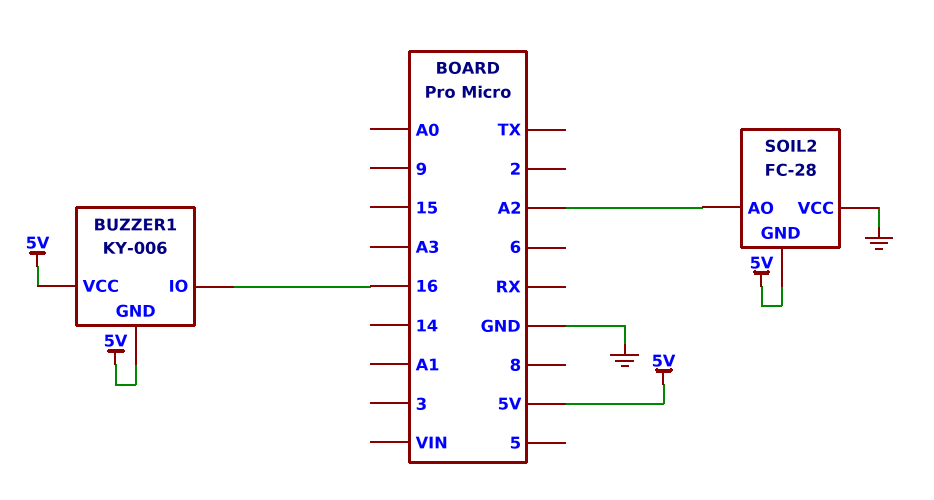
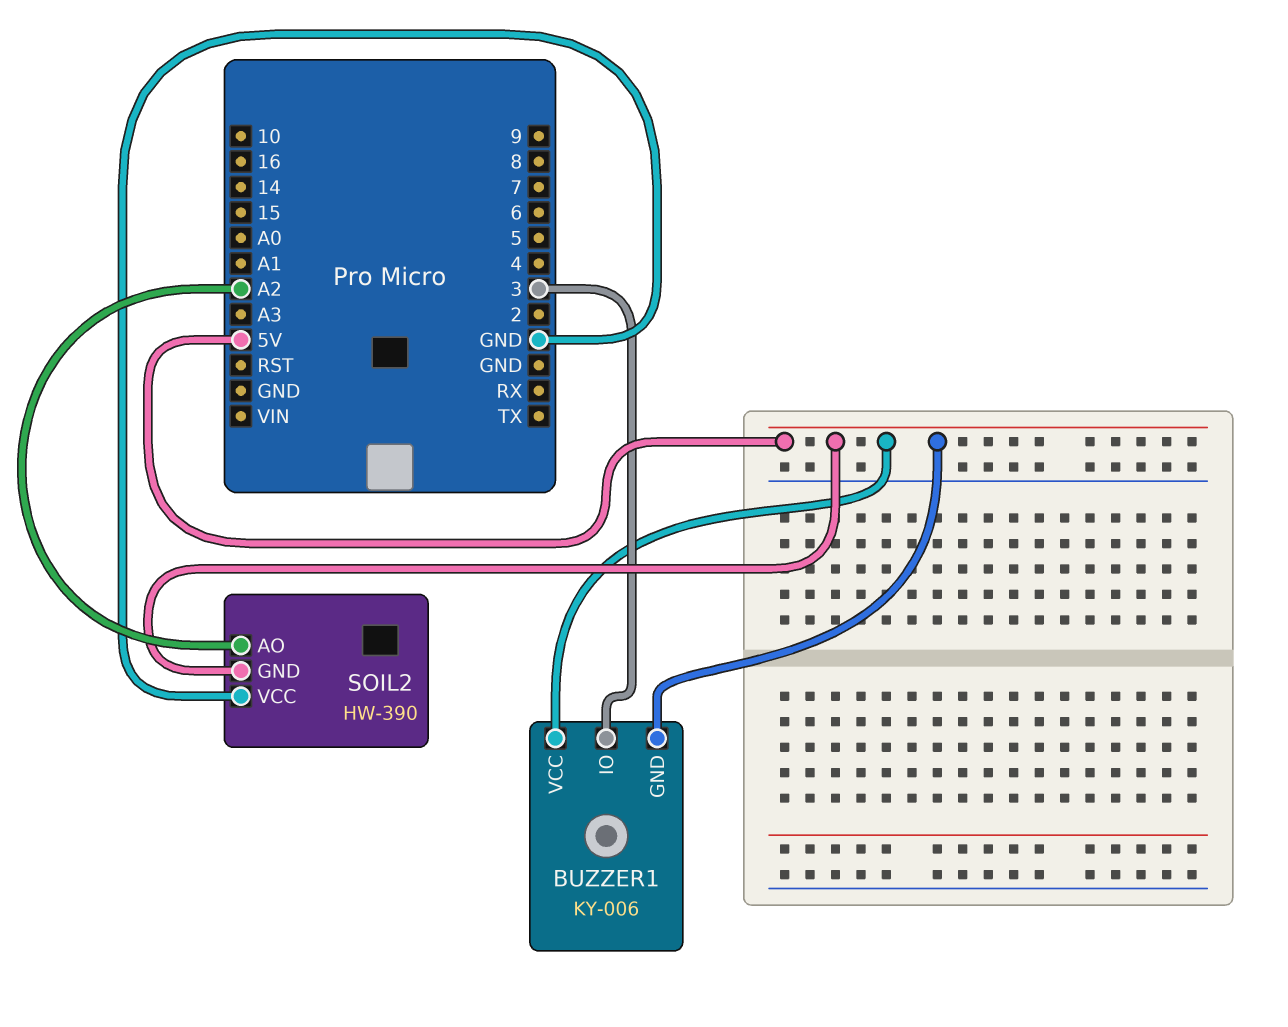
BUZZER1 pin IO: 16 -> 3
SOIL2: FC-28 -> HW-390

